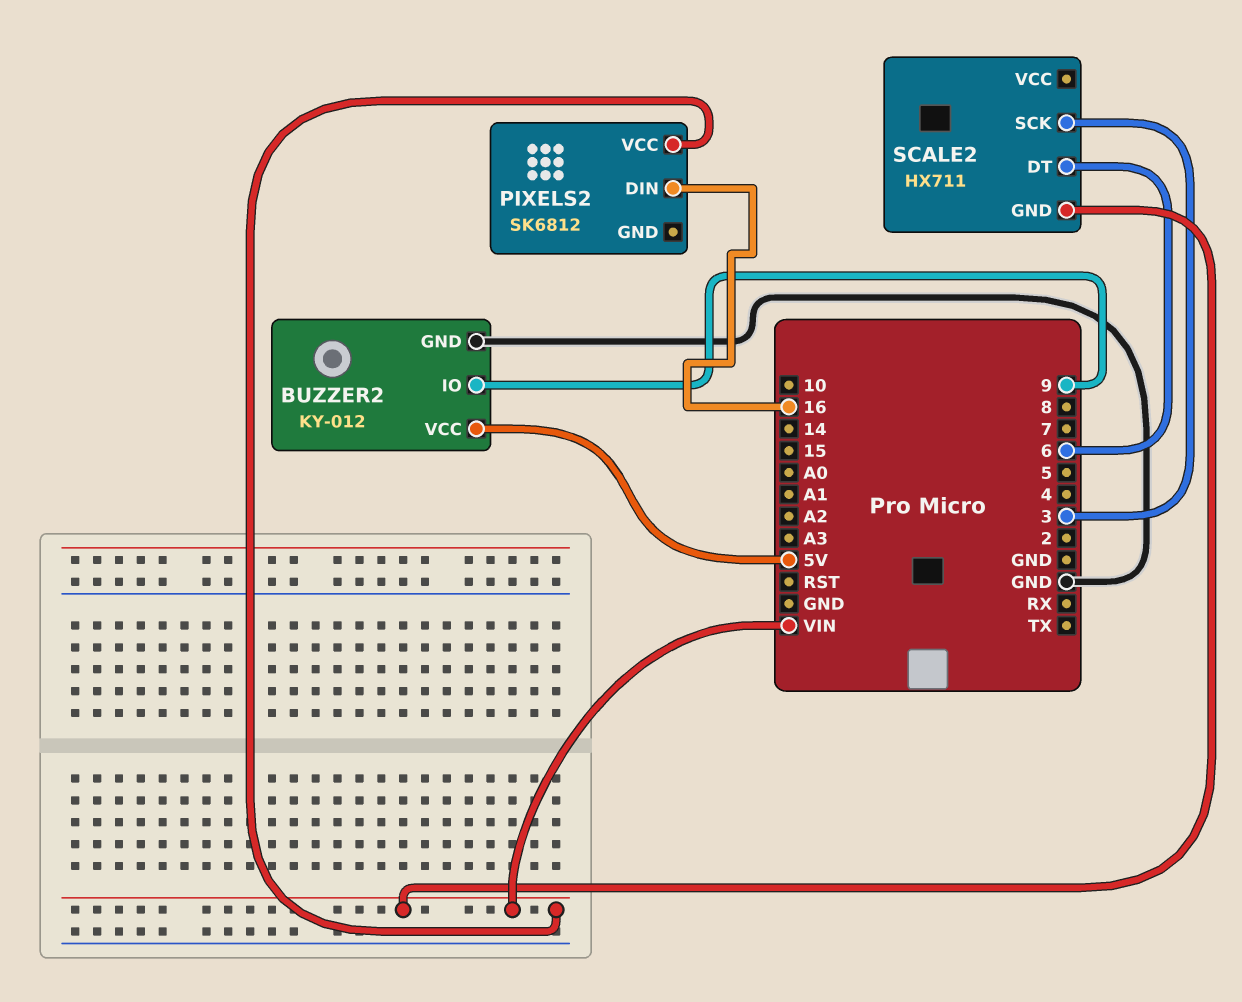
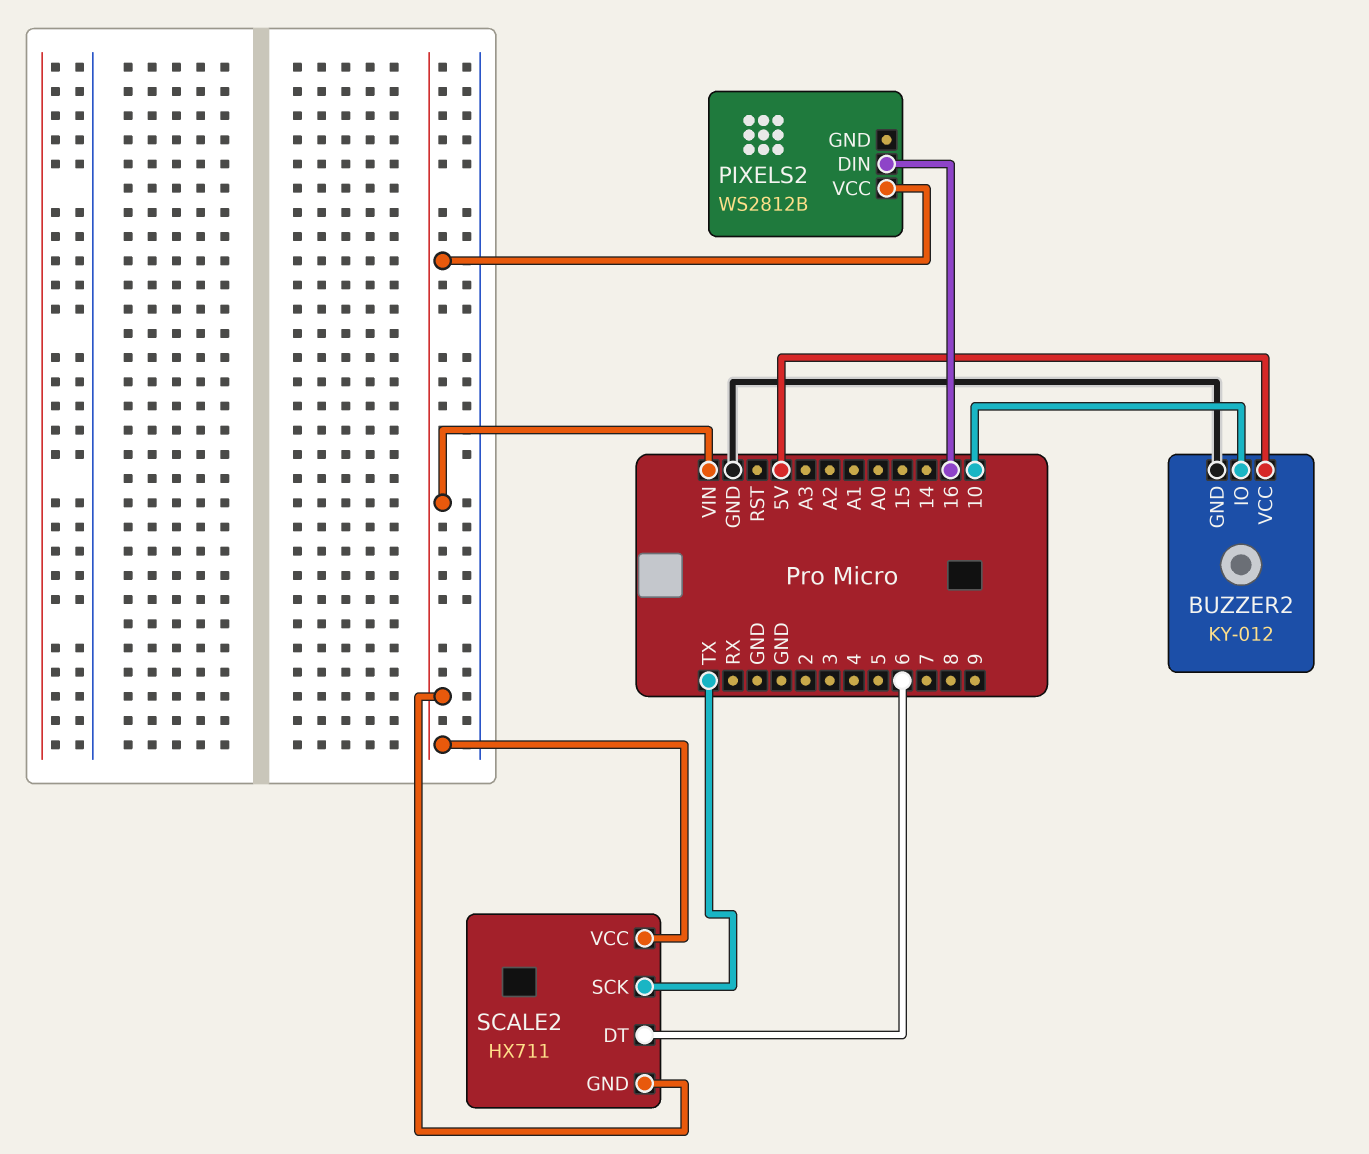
BUZZER2 pin IO: 9 -> 10
PIXELS2: SK6812 -> WS2812B
SCALE2 pin SCK: 3 -> TX
SCALE2 pin VCC: none -> VIN

